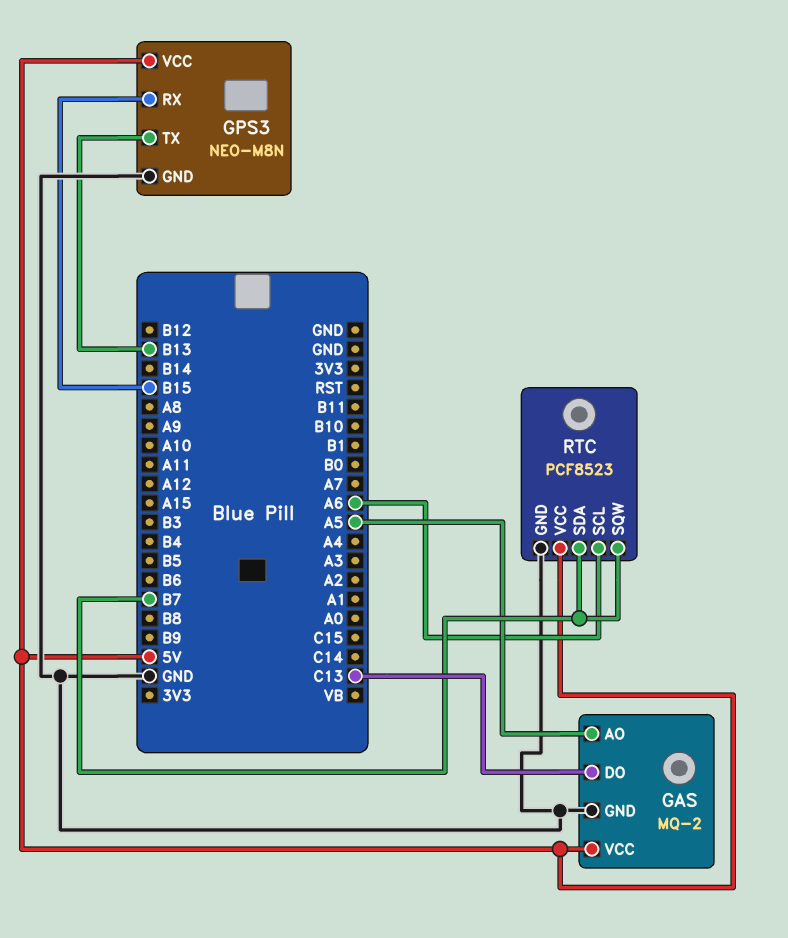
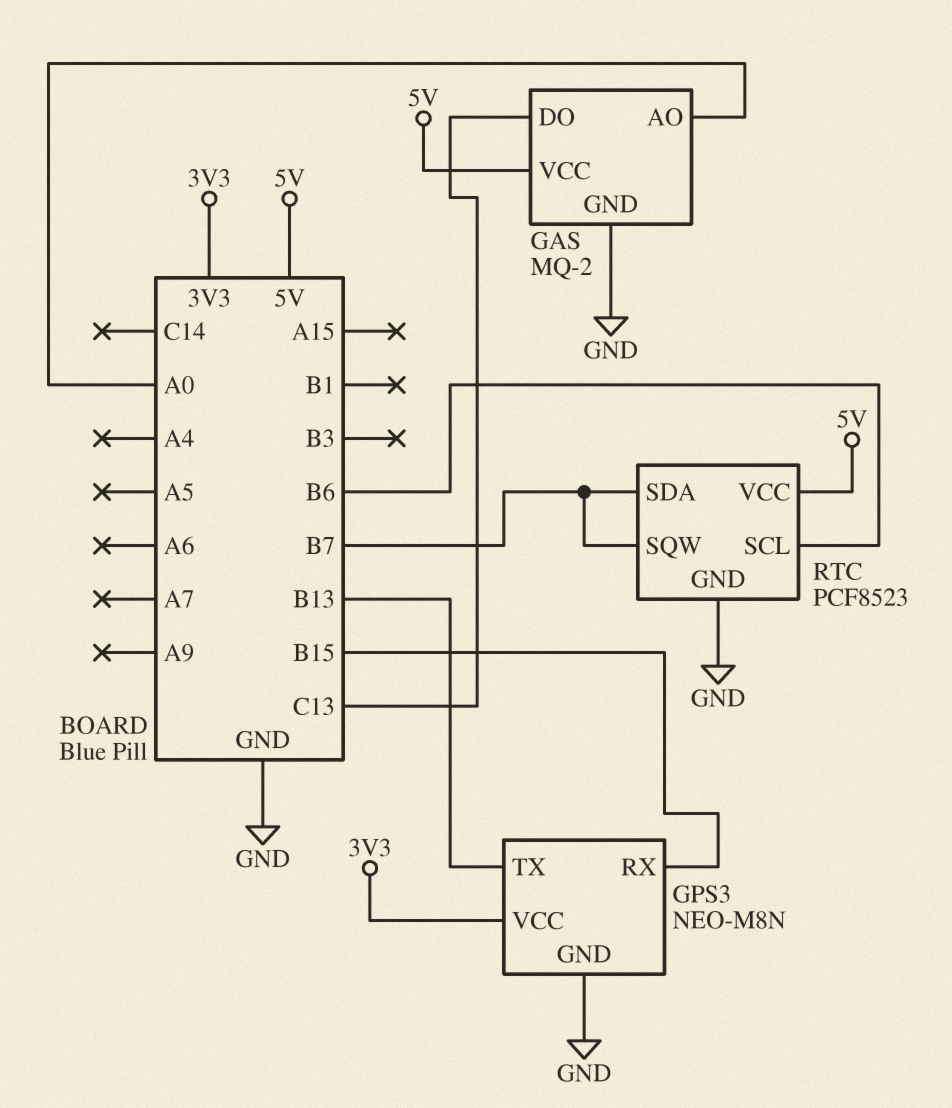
GAS pin AO: A5 -> A0
GPS3 pin VCC: 5V -> 3V3
RTC pin SCL: A6 -> B6

